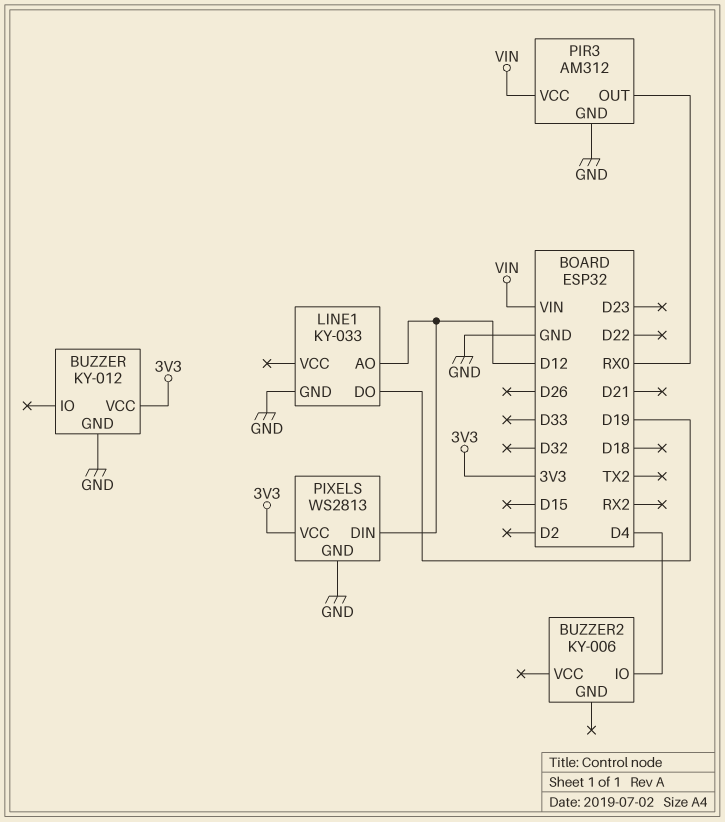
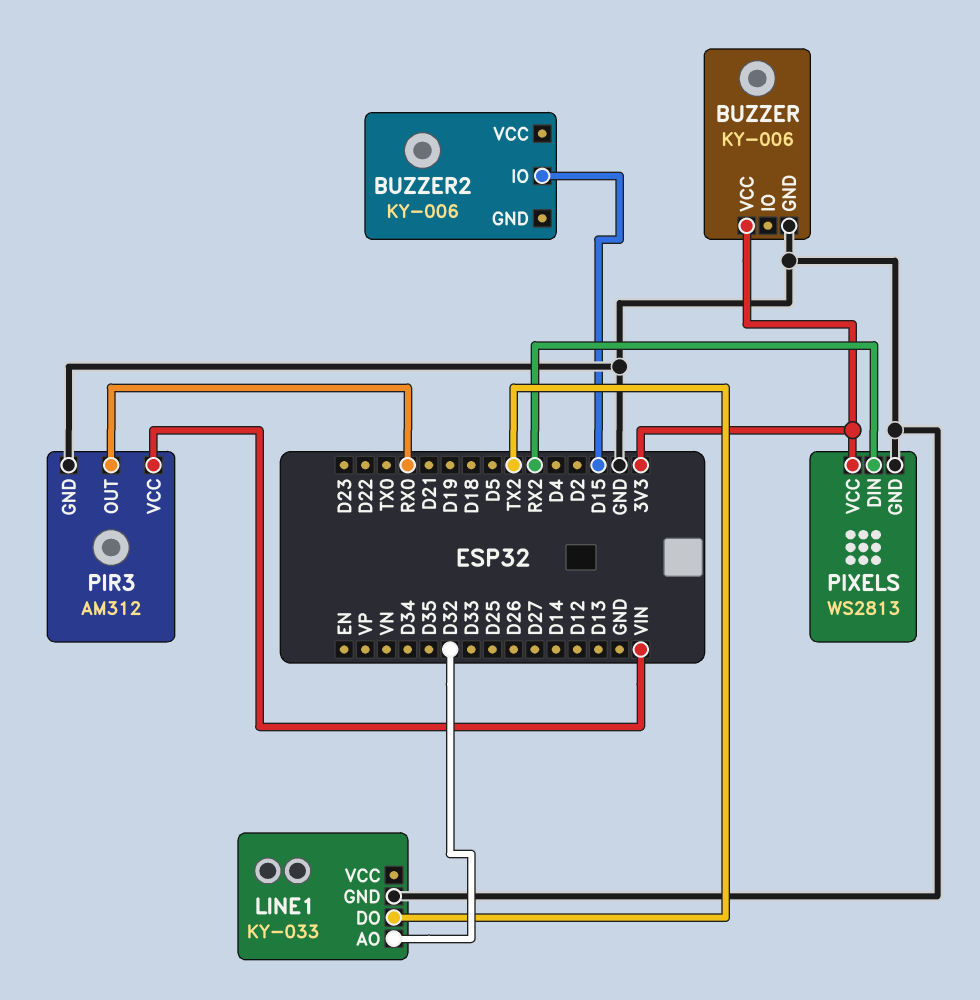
BUZZER: KY-012 -> KY-006
BUZZER2 pin IO: D4 -> D15
LINE1 pin AO: D12 -> D32
LINE1 pin DO: D19 -> TX2
PIXELS pin DIN: D12 -> RX2

